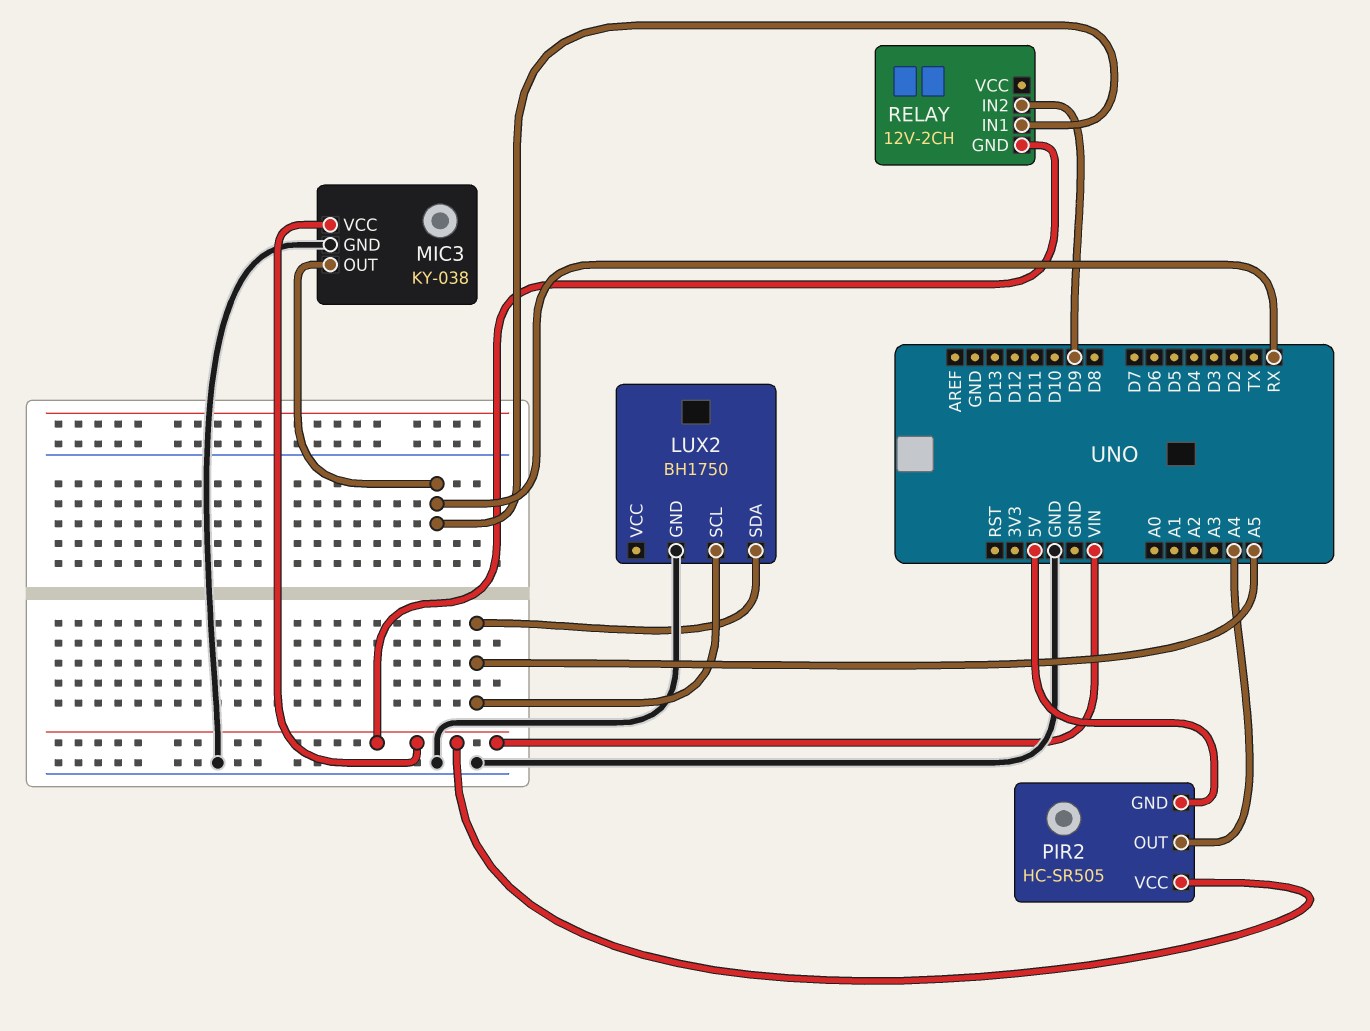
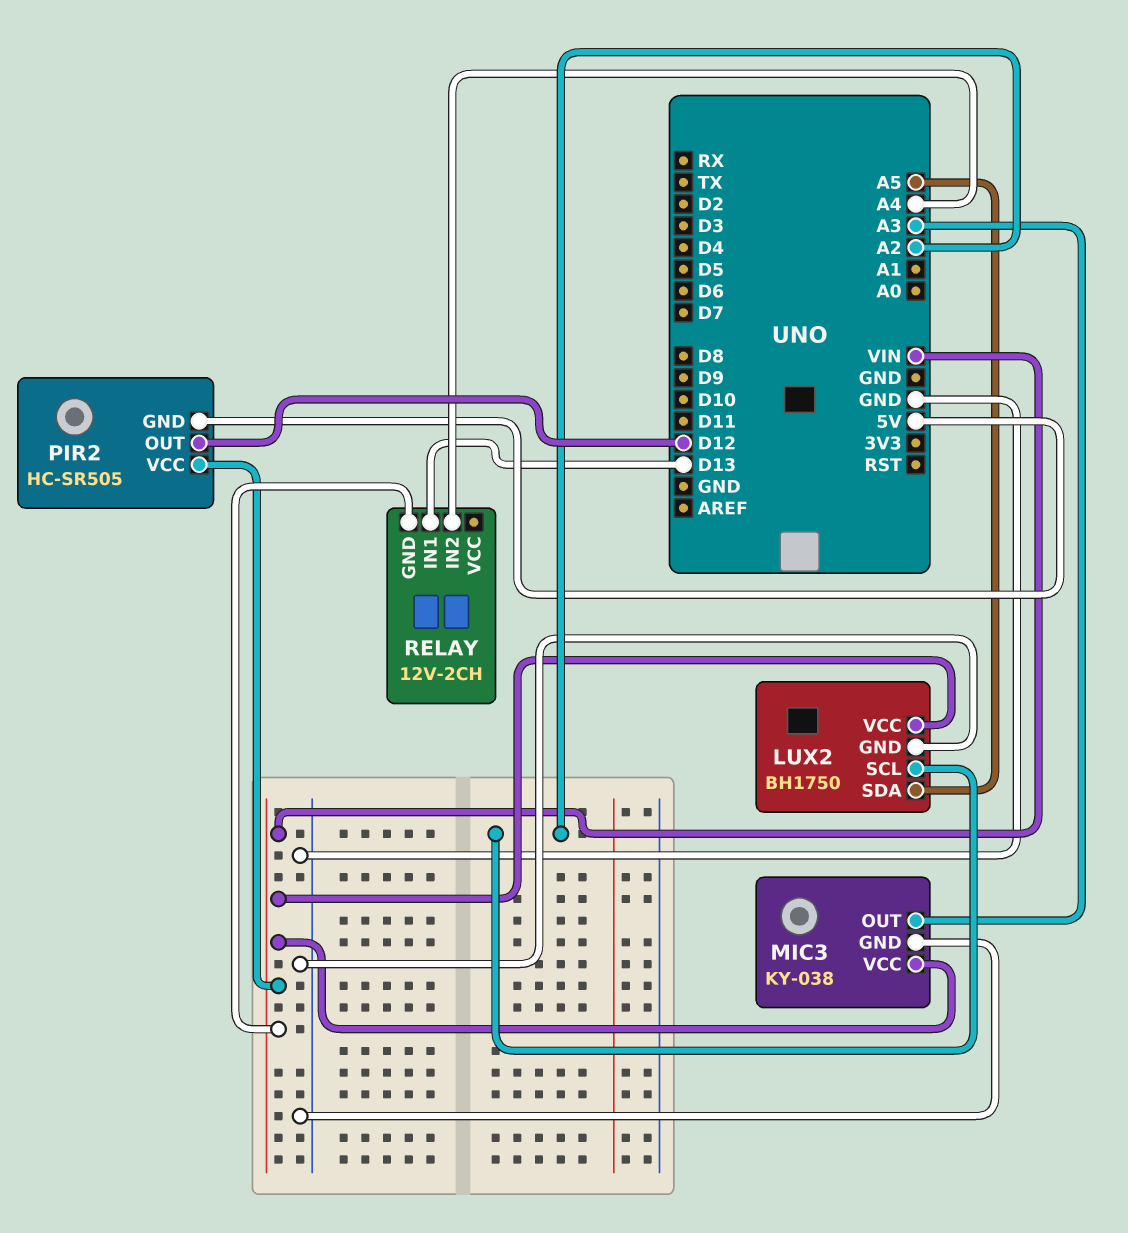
LUX2 pin SCL: A5 -> A2
LUX2 pin VCC: none -> VIN
MIC3 pin OUT: RX -> A3
PIR2 pin OUT: A4 -> D12
RELAY pin IN1: RX -> D13
RELAY pin IN2: D9 -> A4

